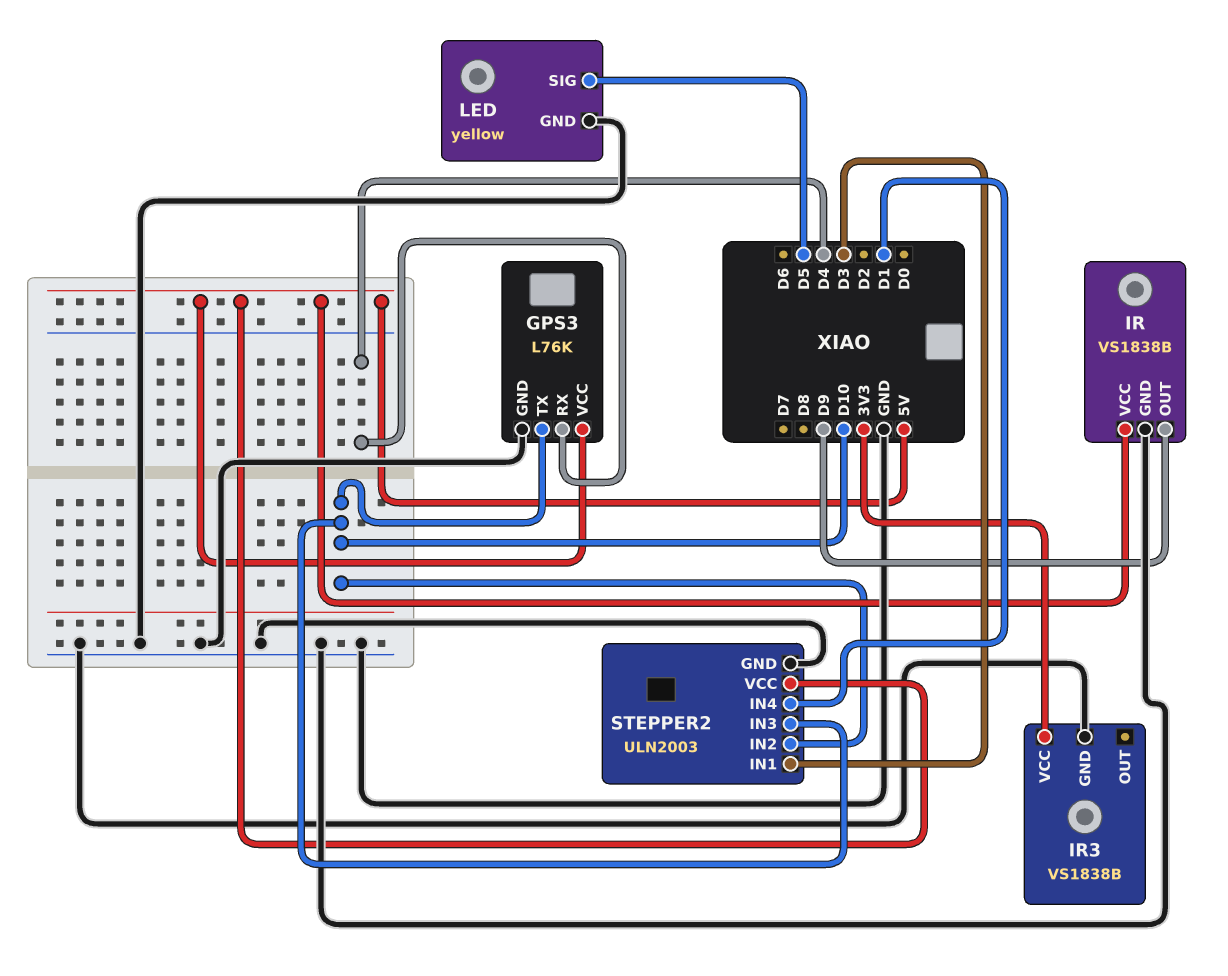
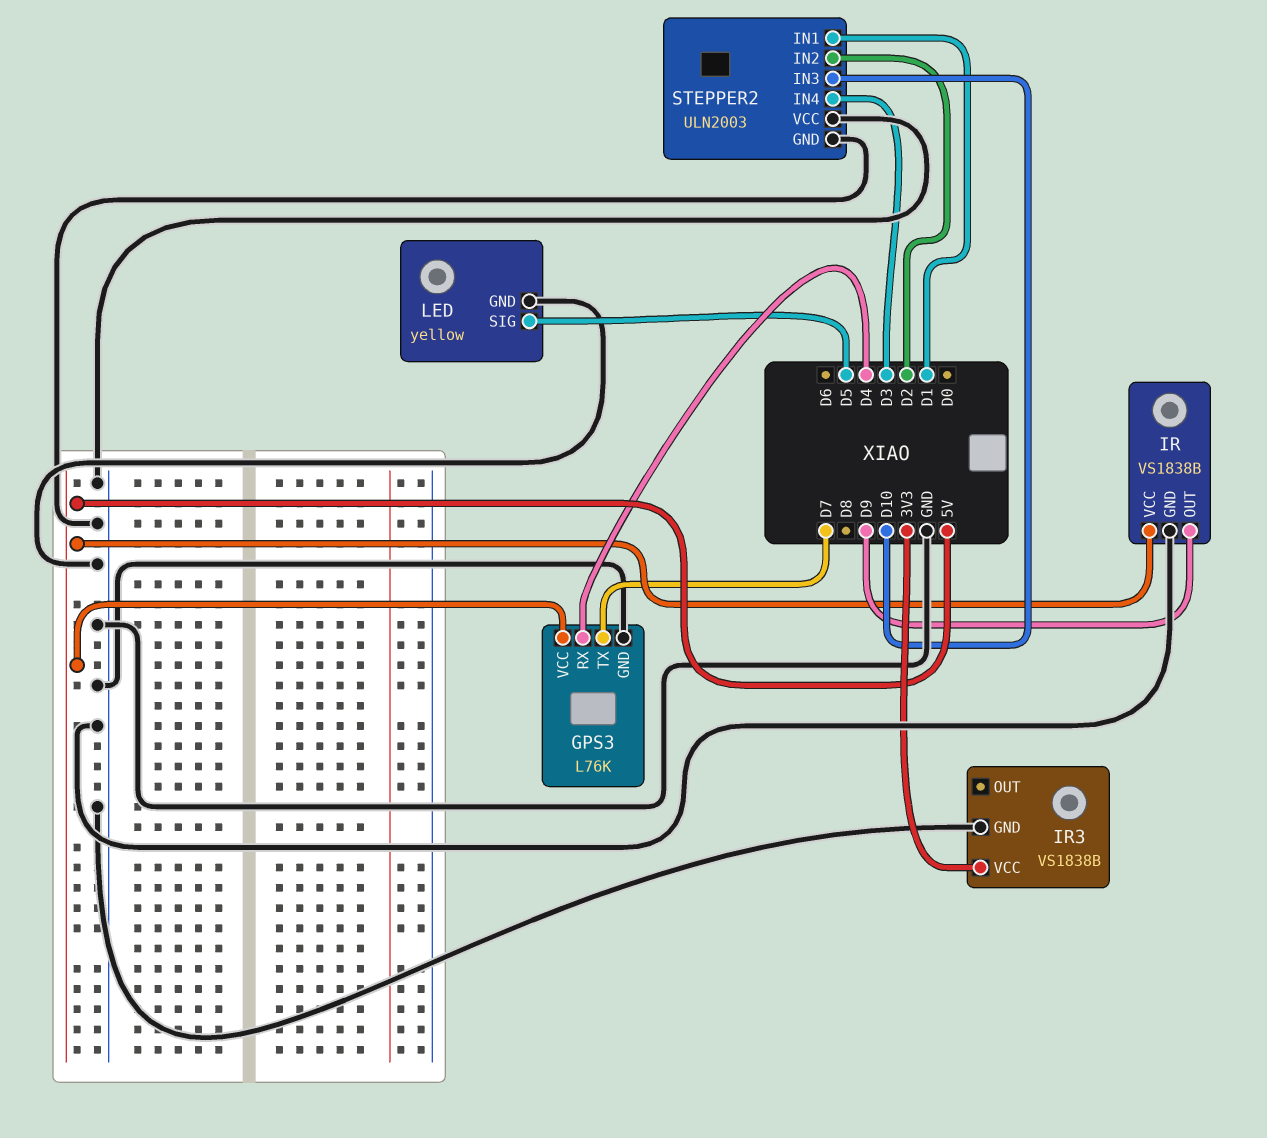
GPS3 pin TX: D10 -> D7
STEPPER2 pin IN1: D3 -> D1
STEPPER2 pin IN2: D10 -> D2
STEPPER2 pin IN4: D1 -> D3
STEPPER2 pin VCC: 5V -> GND

